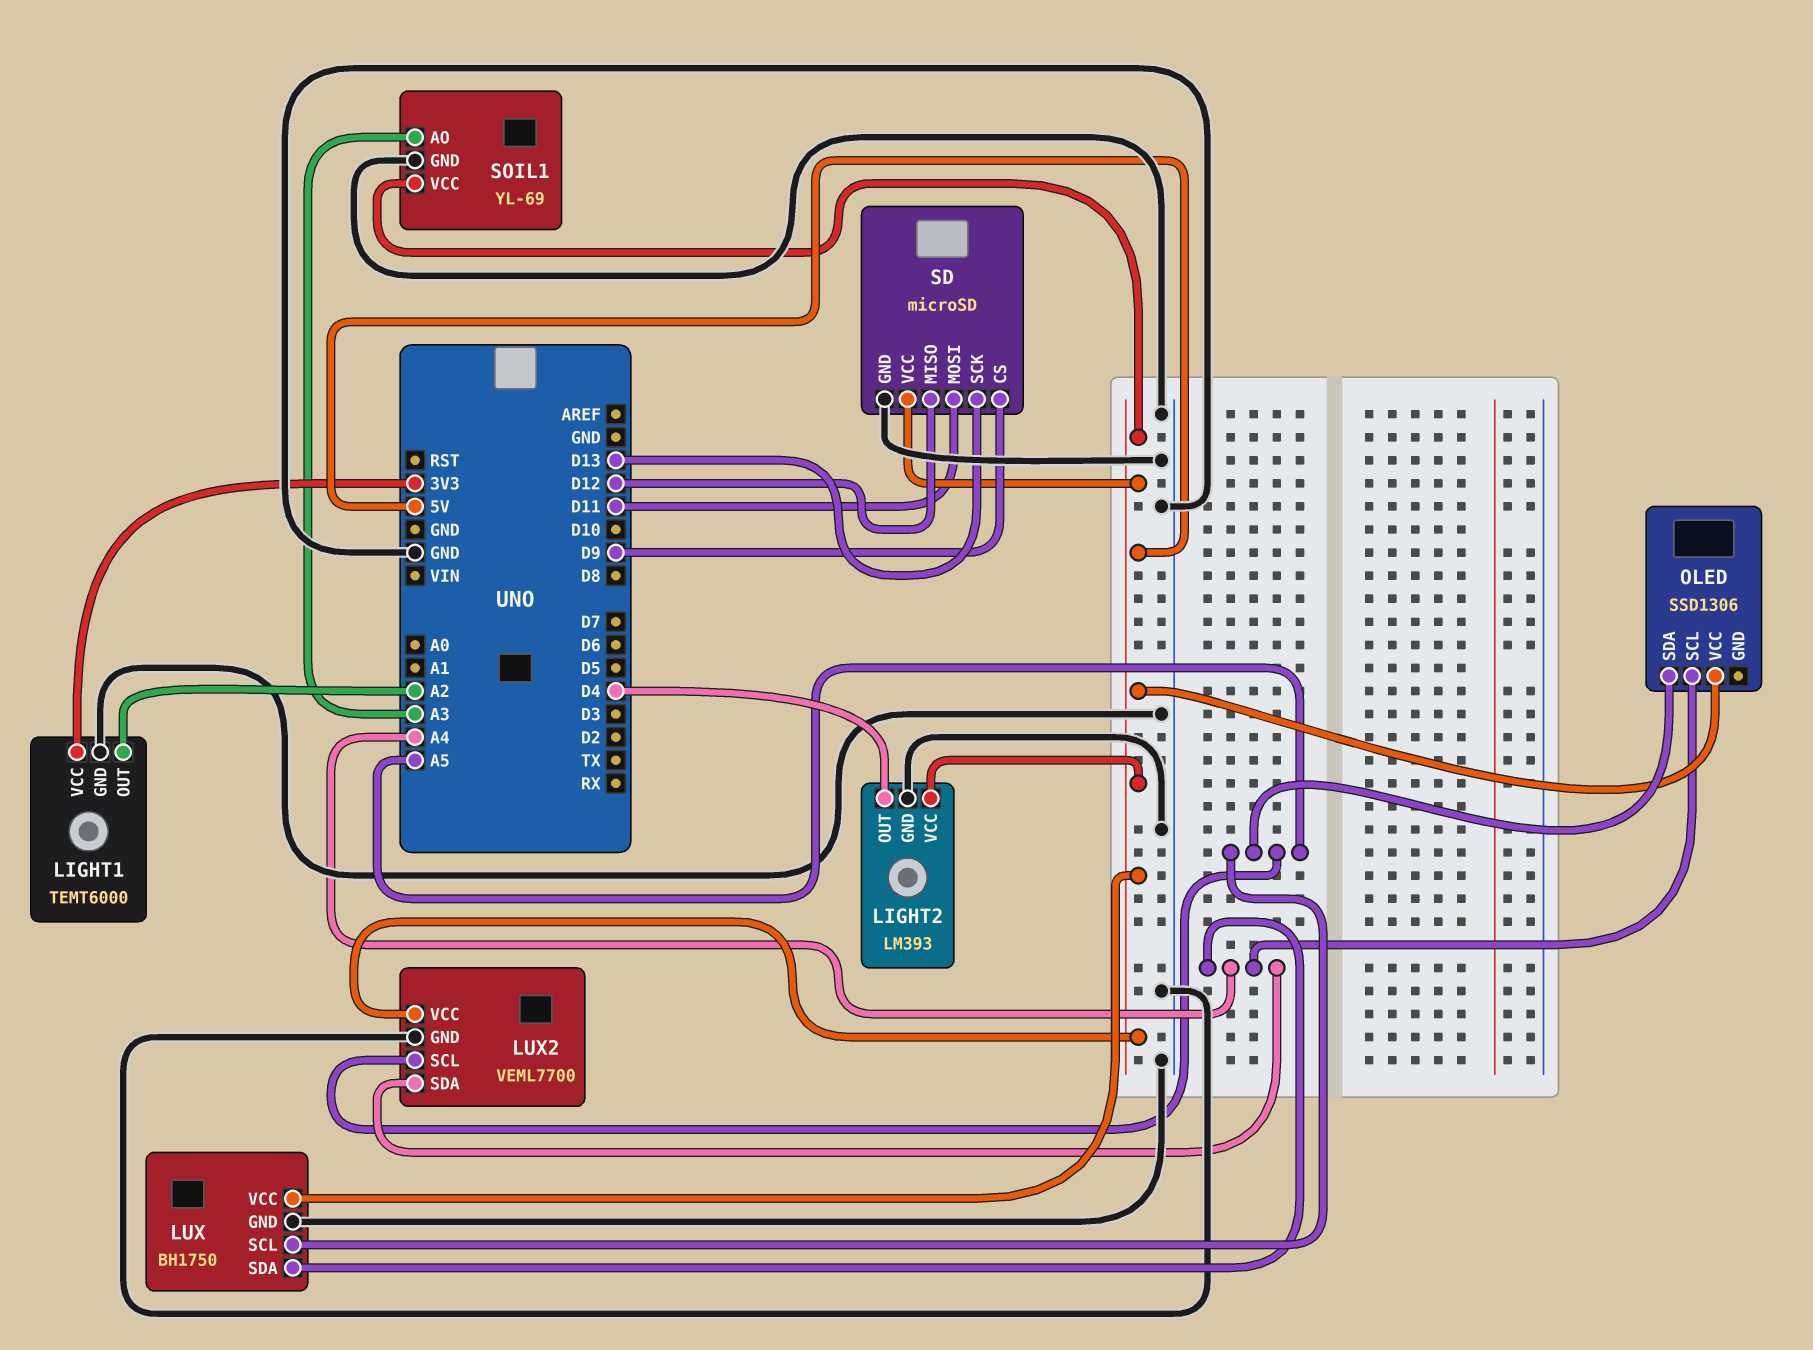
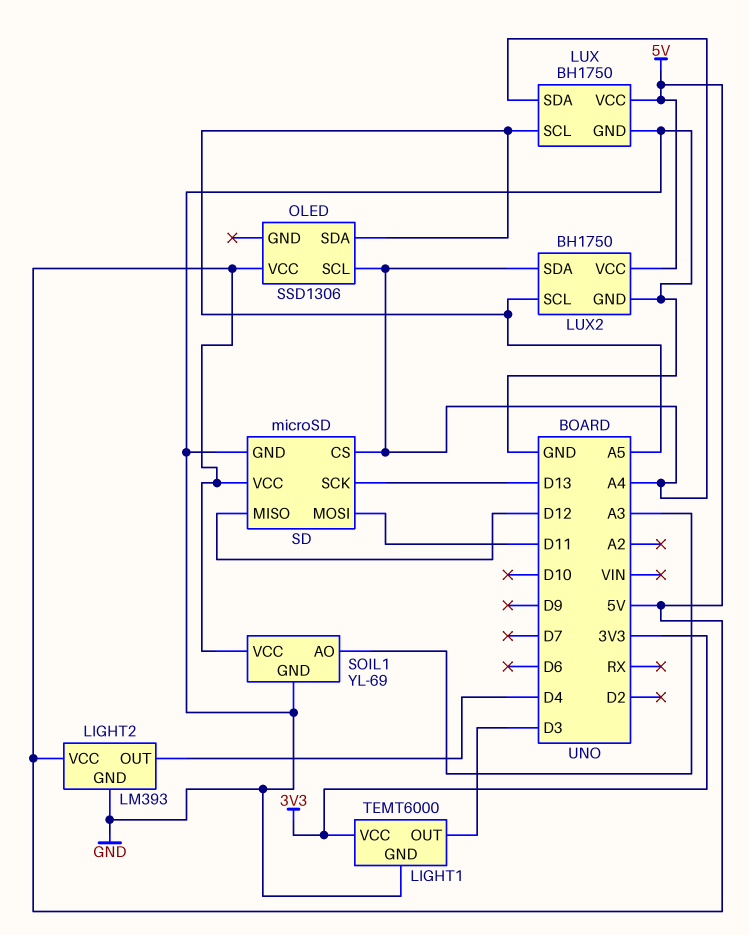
LIGHT1 pin OUT: A2 -> D3
LUX2: VEML7700 -> BH1750
SD pin CS: D9 -> A4

